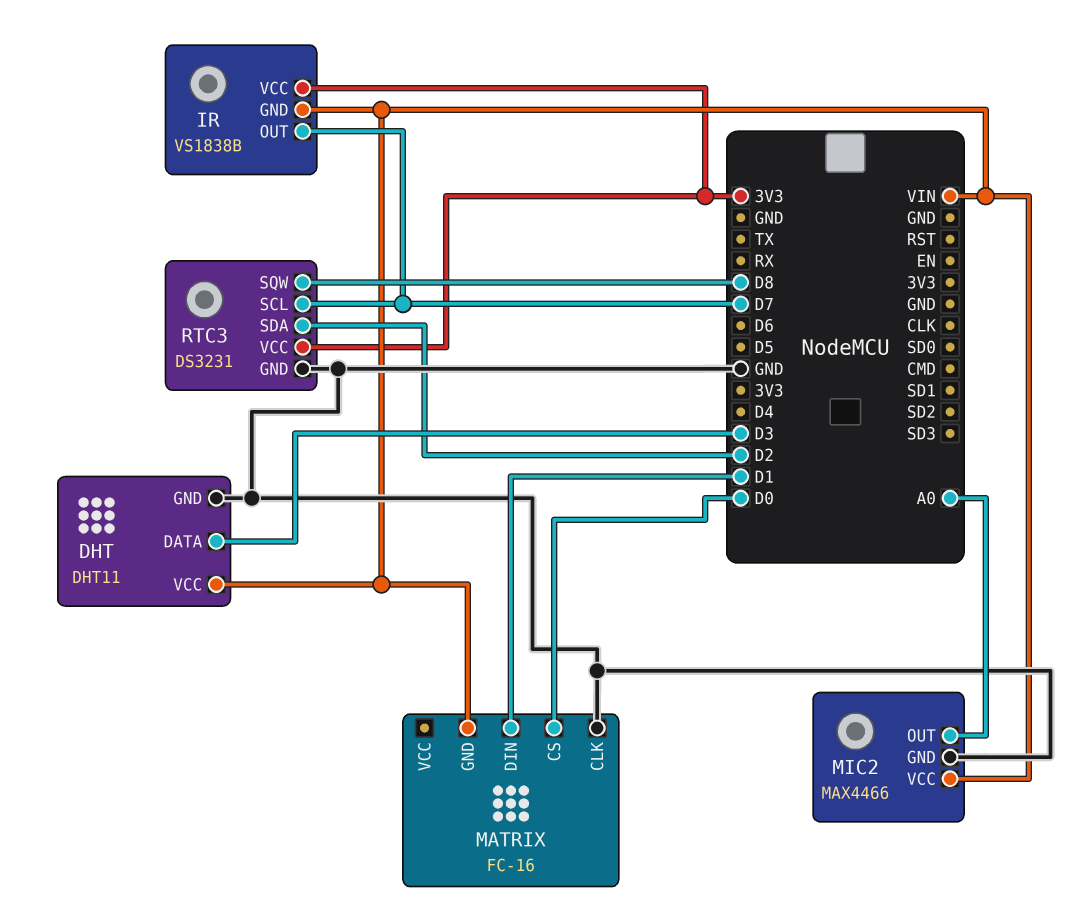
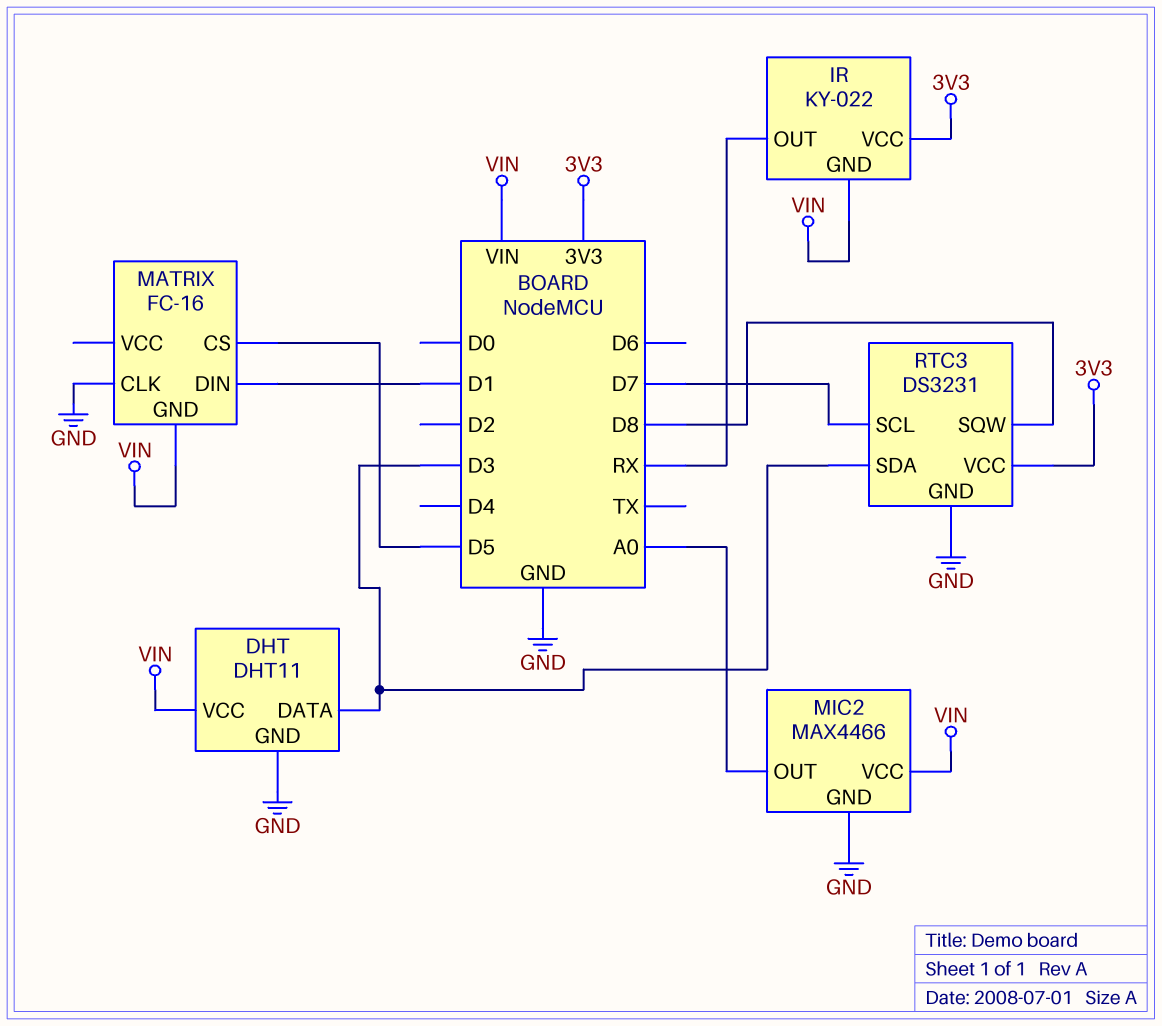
IR: VS1838B -> KY-022
IR pin OUT: D7 -> RX
MATRIX pin CS: D0 -> D5
RTC3 pin SDA: D2 -> D3

